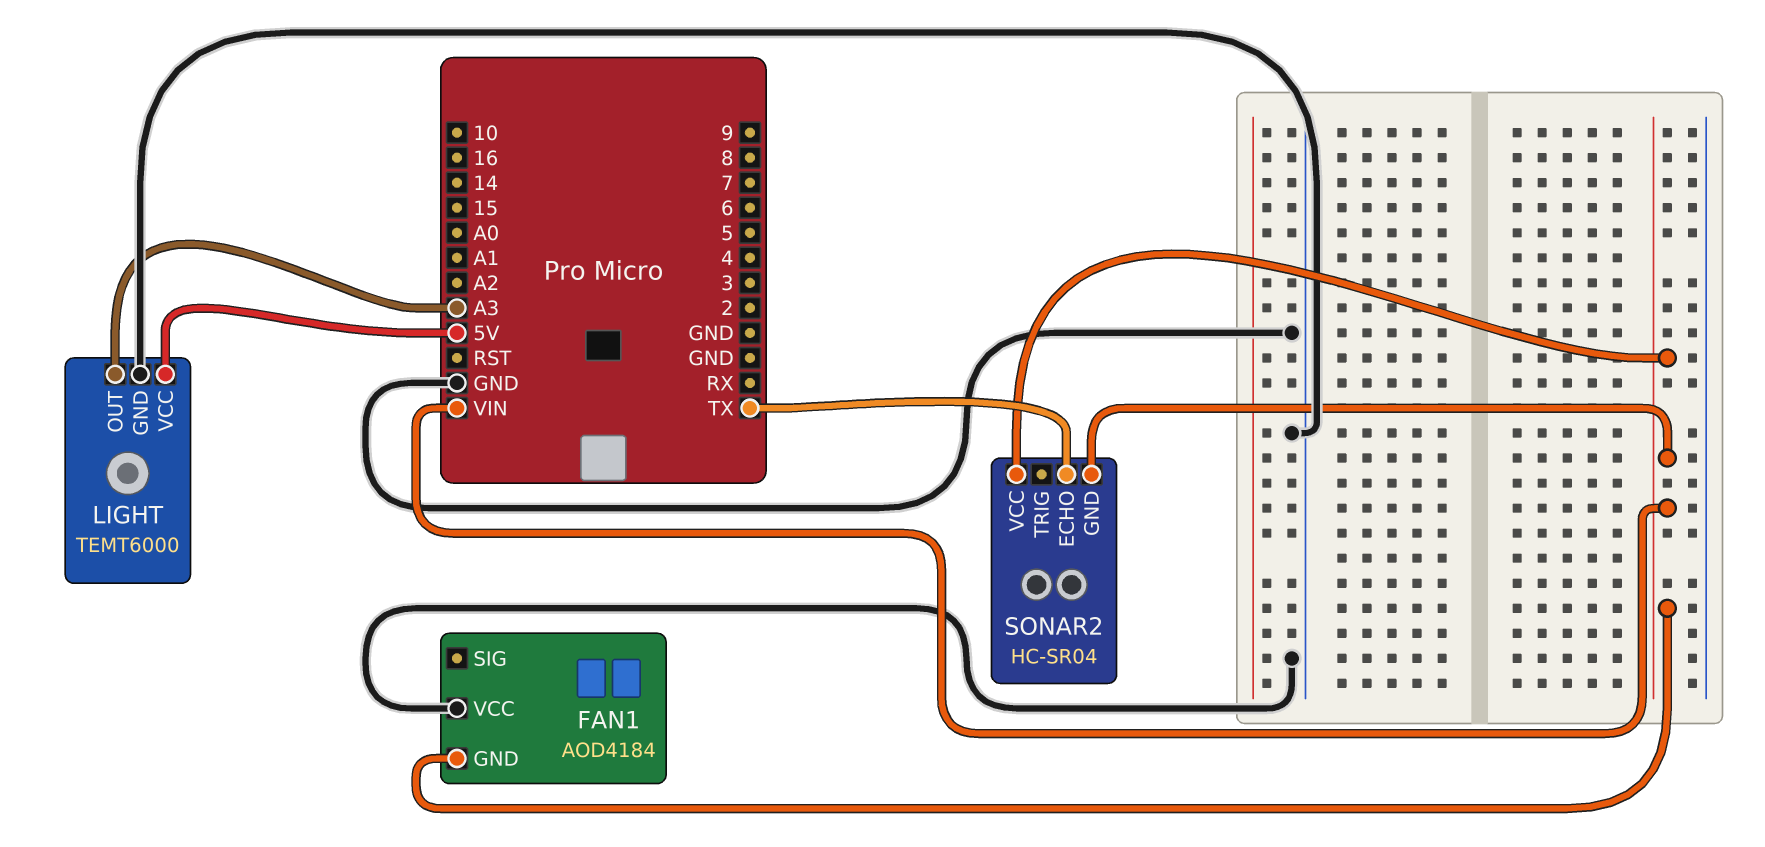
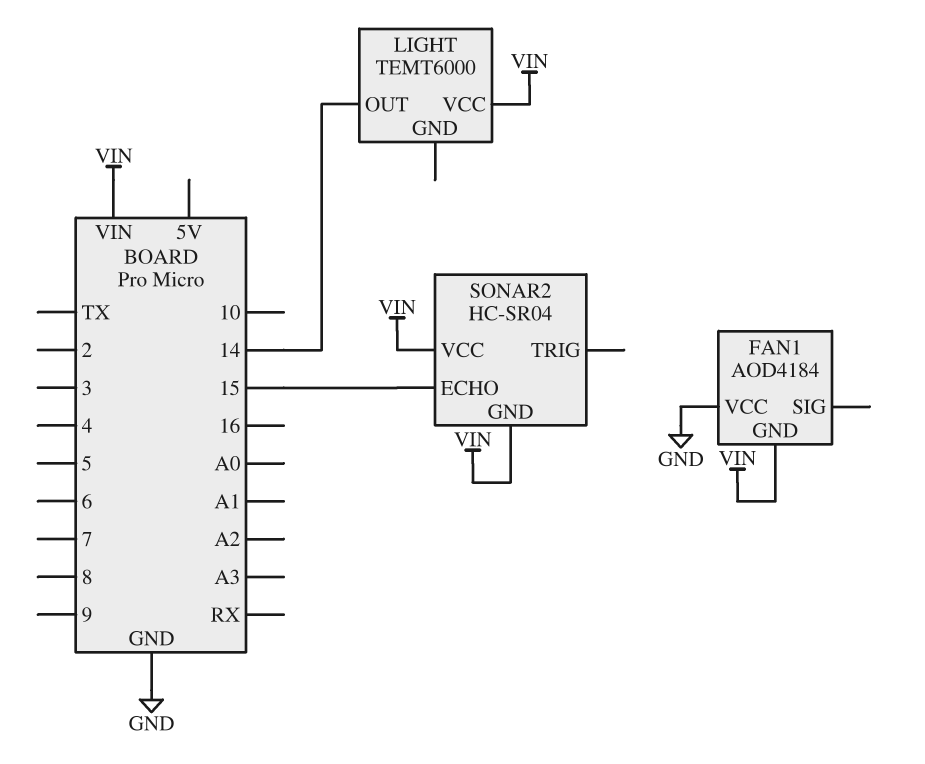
LIGHT pin GND: GND -> none
LIGHT pin OUT: A3 -> 14
LIGHT pin VCC: 5V -> VIN
SONAR2 pin ECHO: TX -> 15

